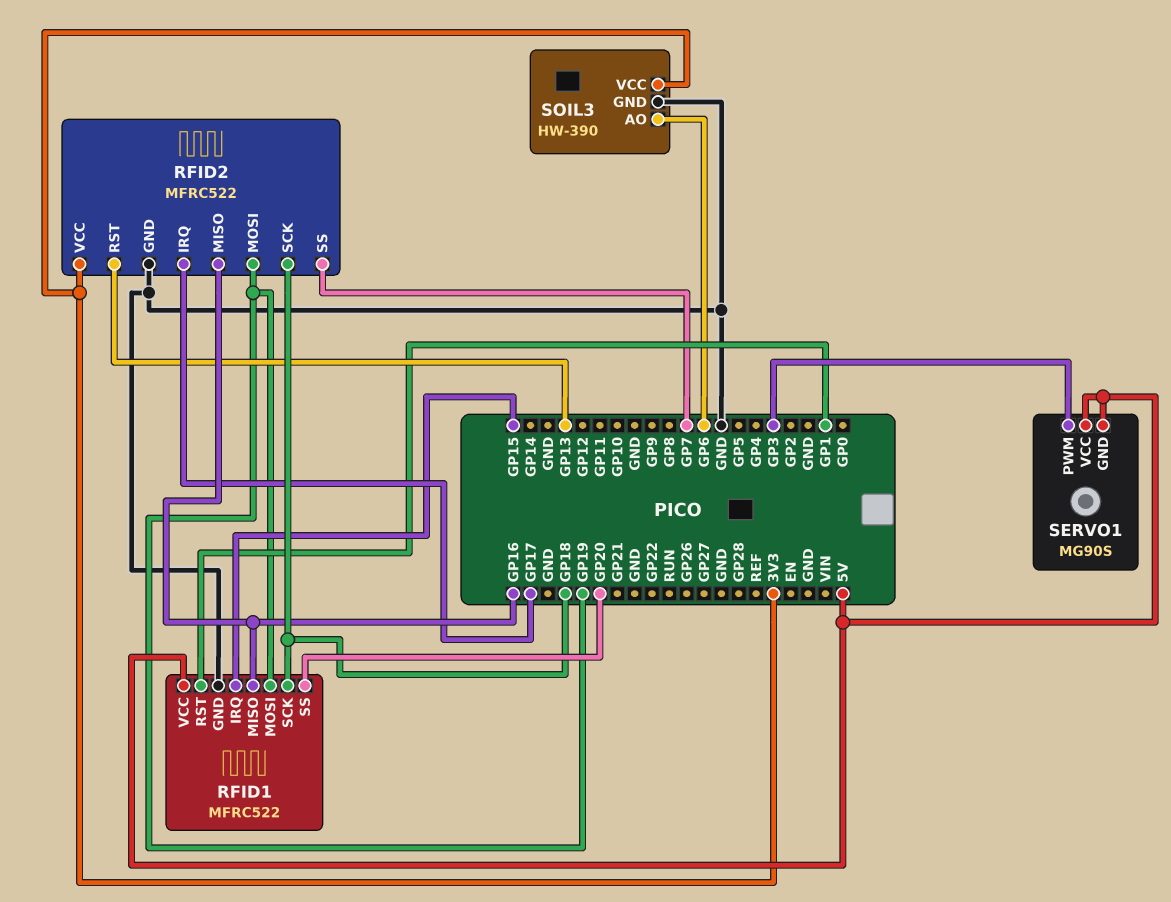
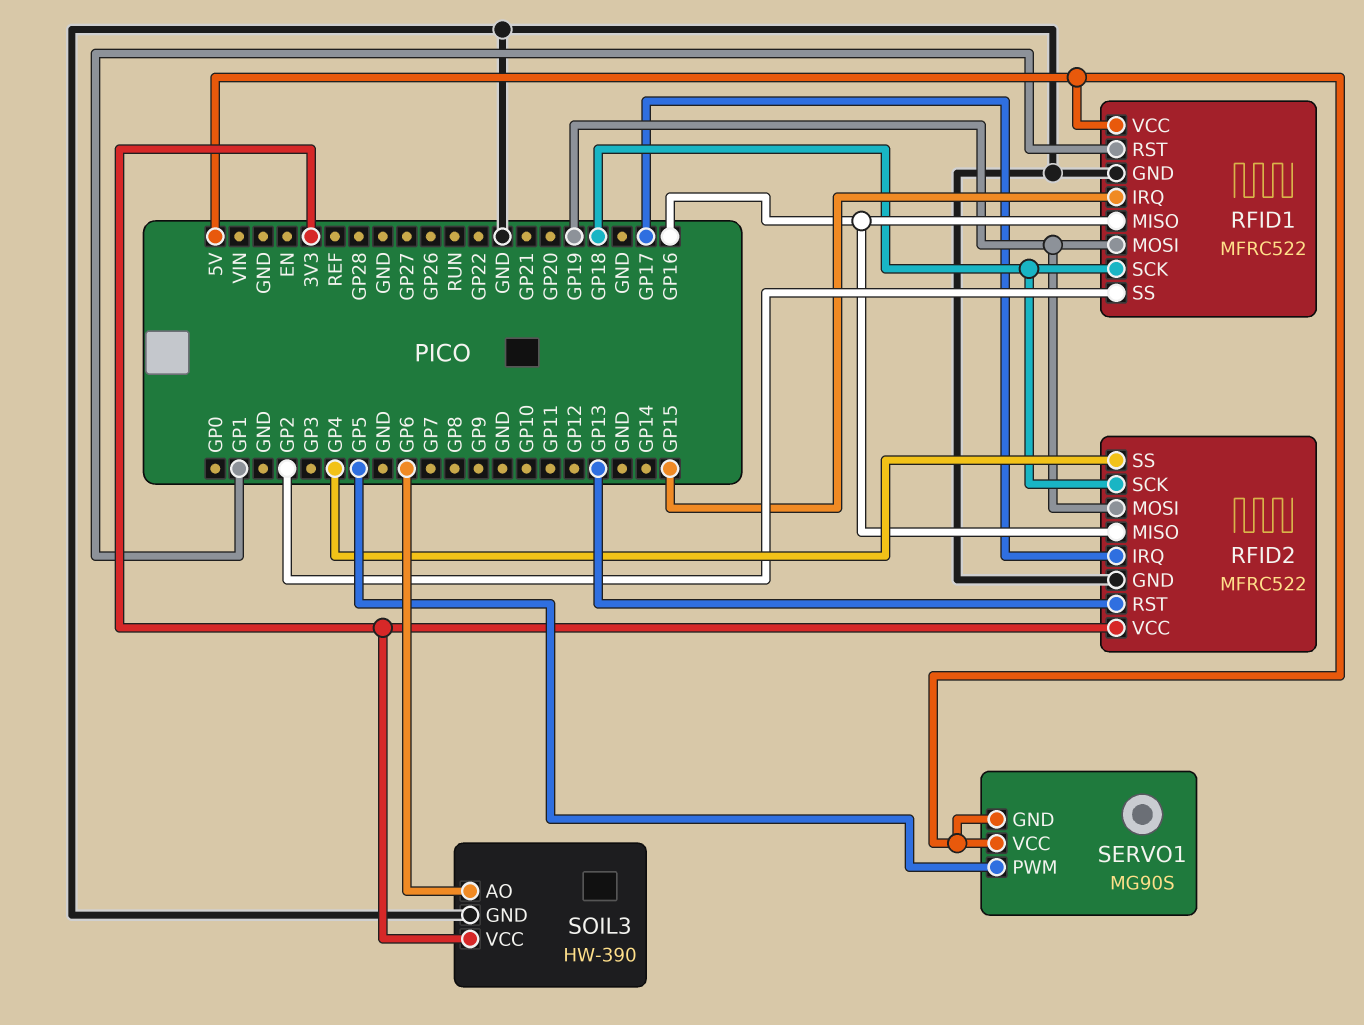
RFID1 pin SS: GP20 -> GP2
RFID2 pin SS: GP7 -> GP4
SERVO1 pin PWM: GP3 -> GP5

